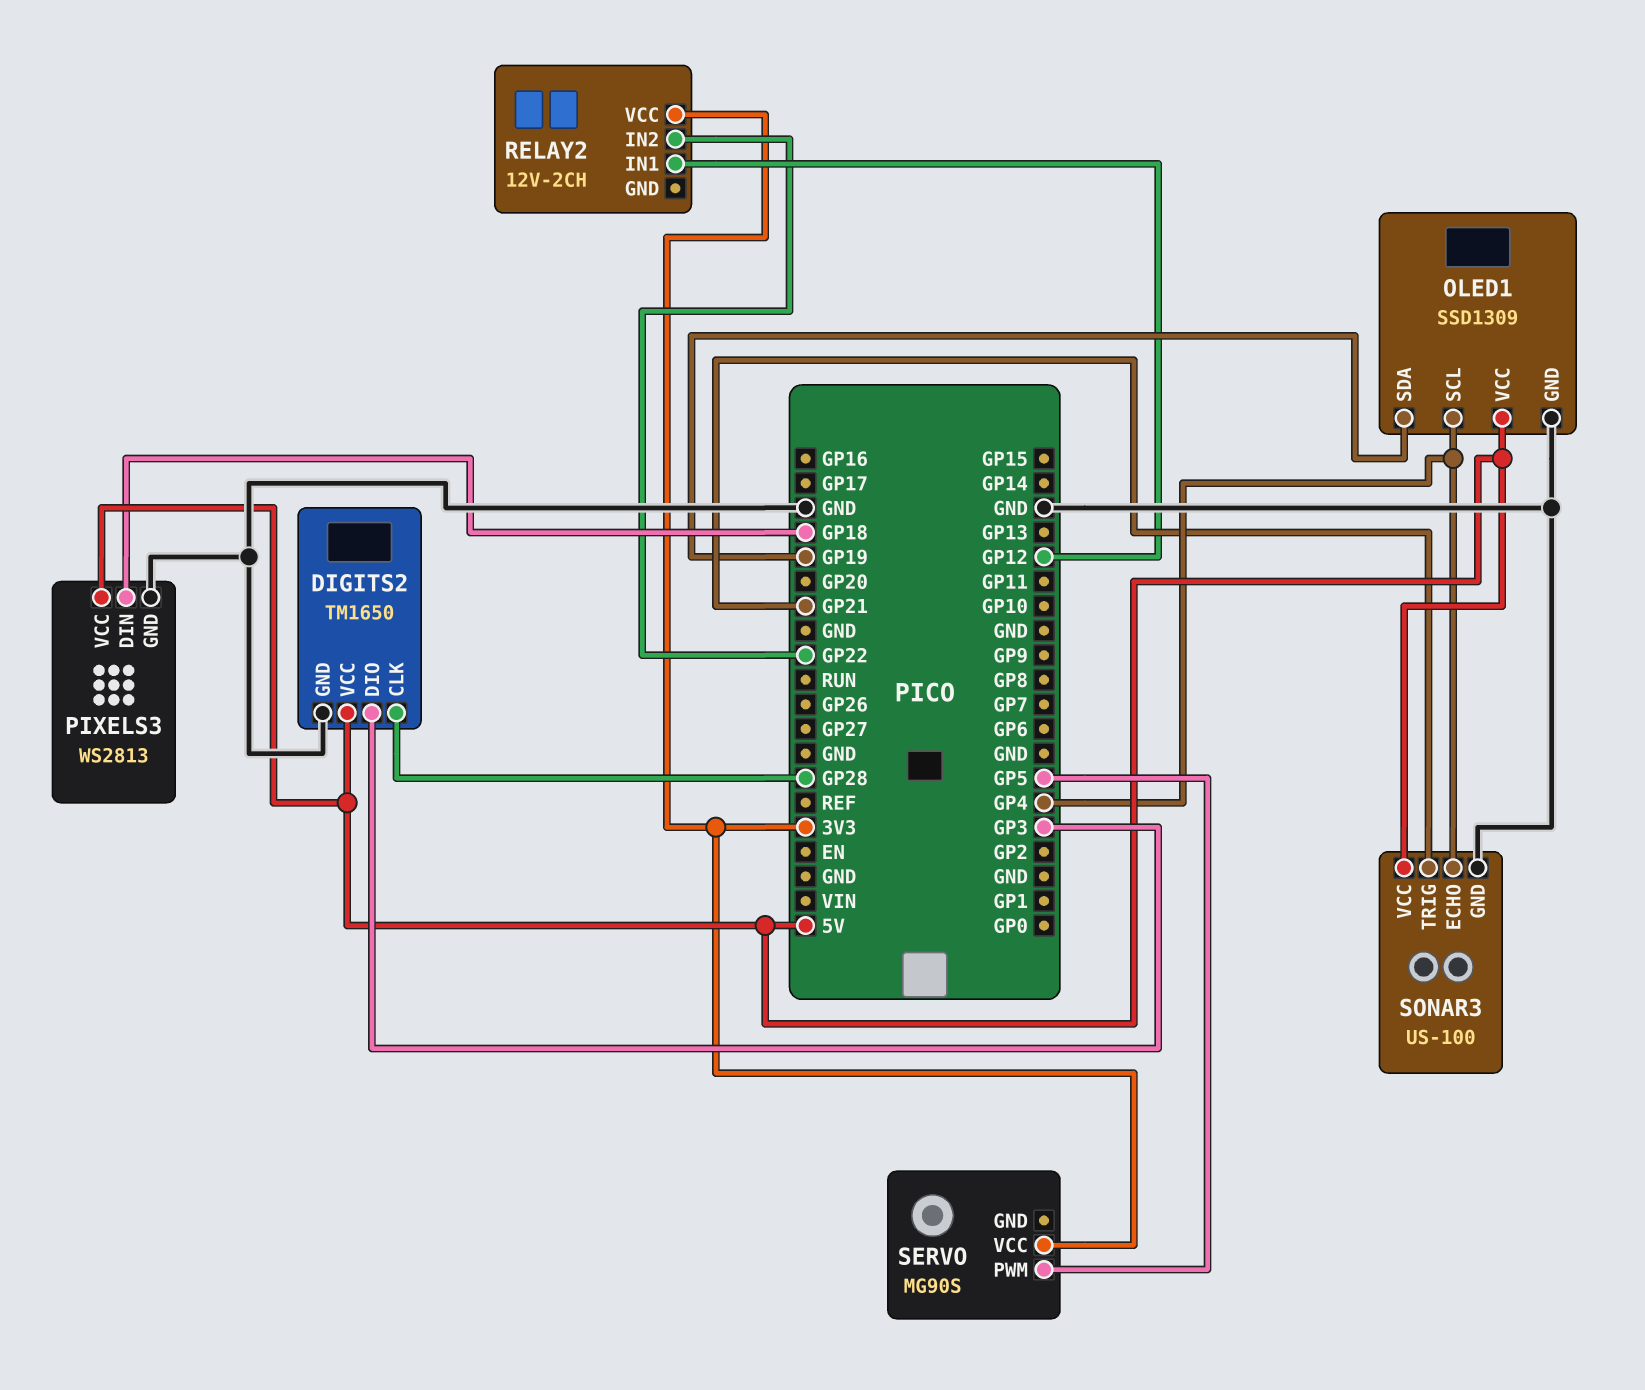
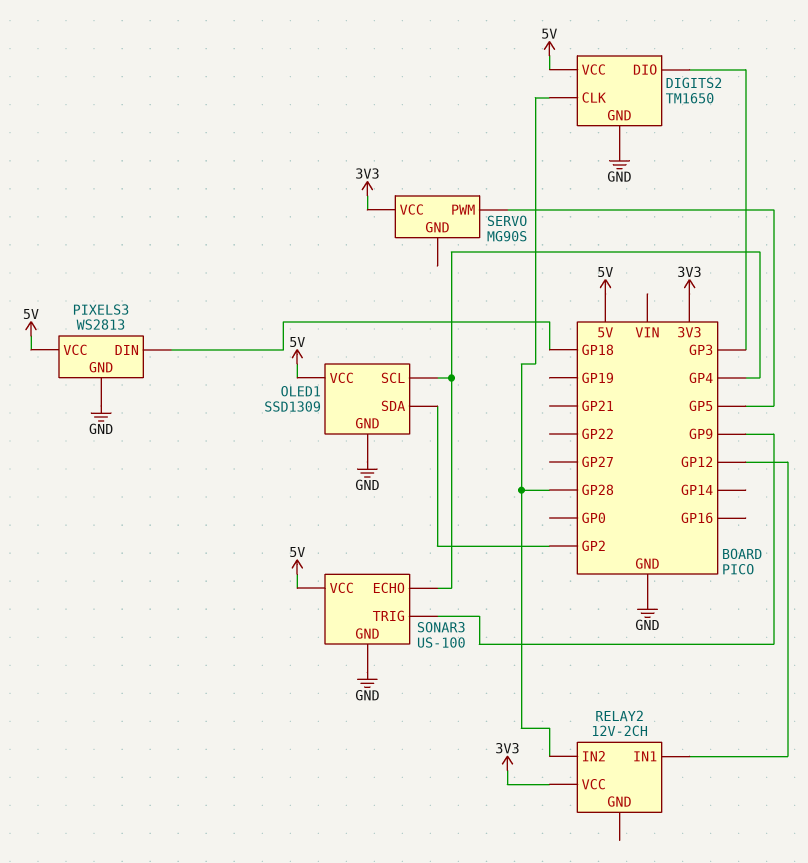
OLED1 pin SDA: GP19 -> GP2
RELAY2 pin IN2: GP22 -> GP28
SONAR3 pin TRIG: GP21 -> GP9

